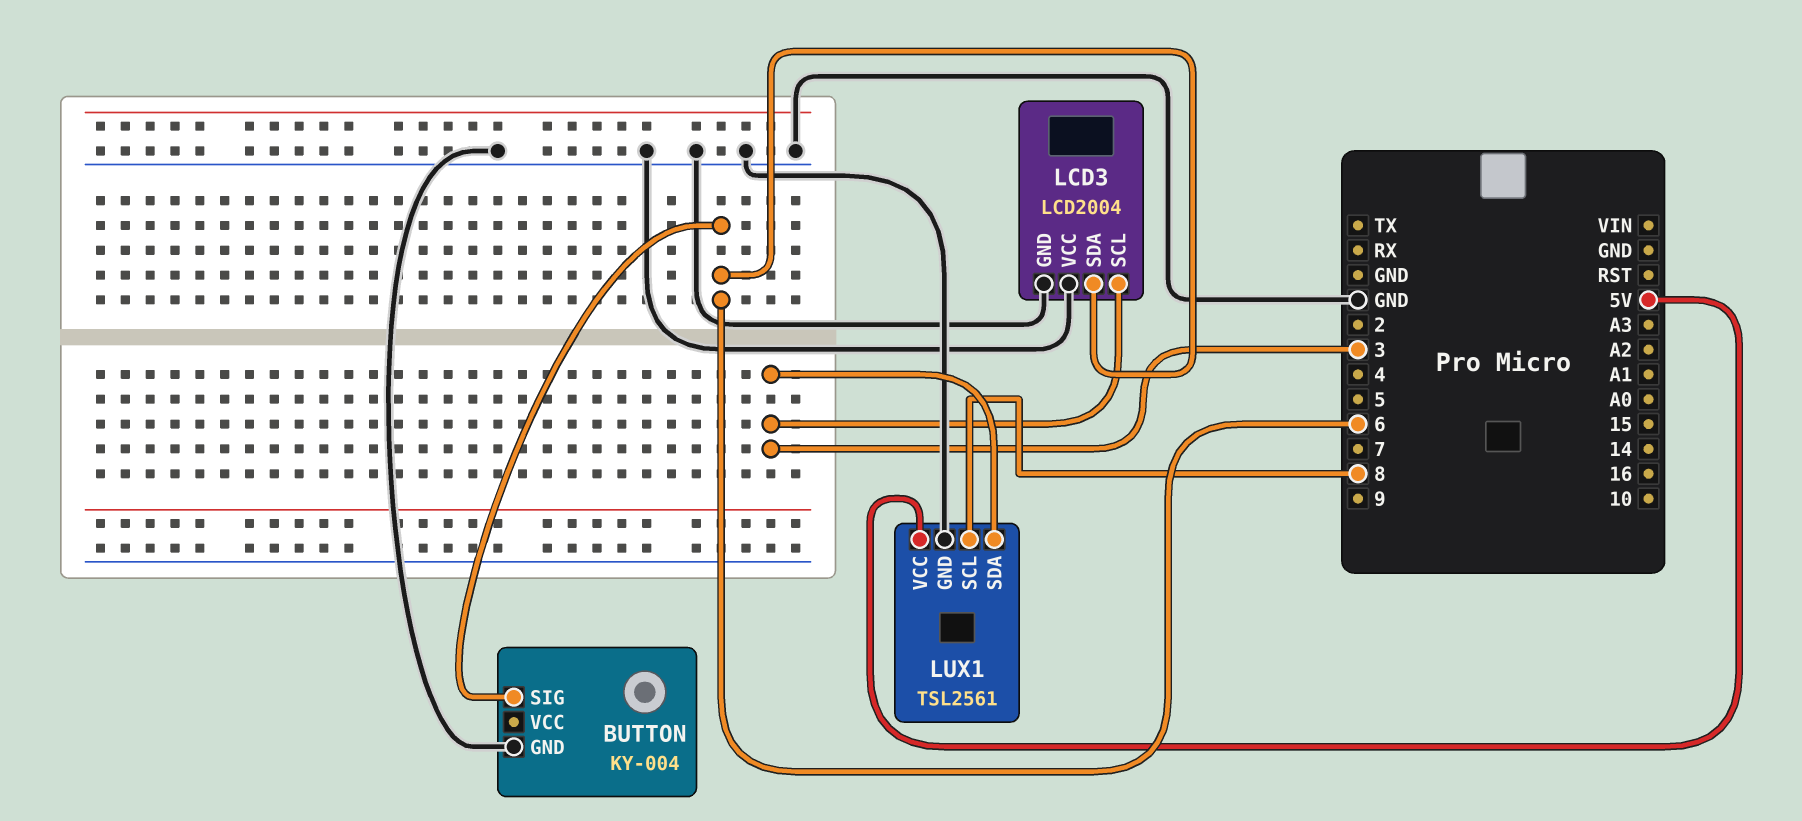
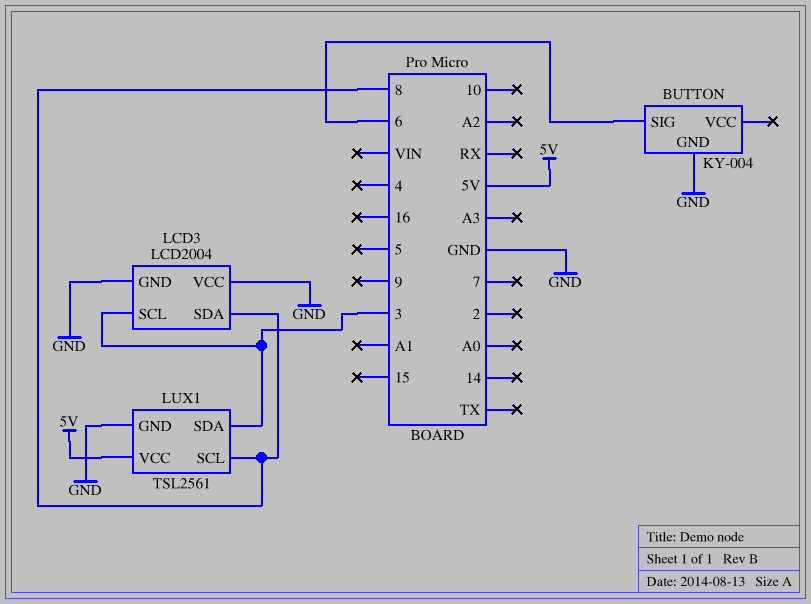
LCD3 pin SDA: 6 -> 8

